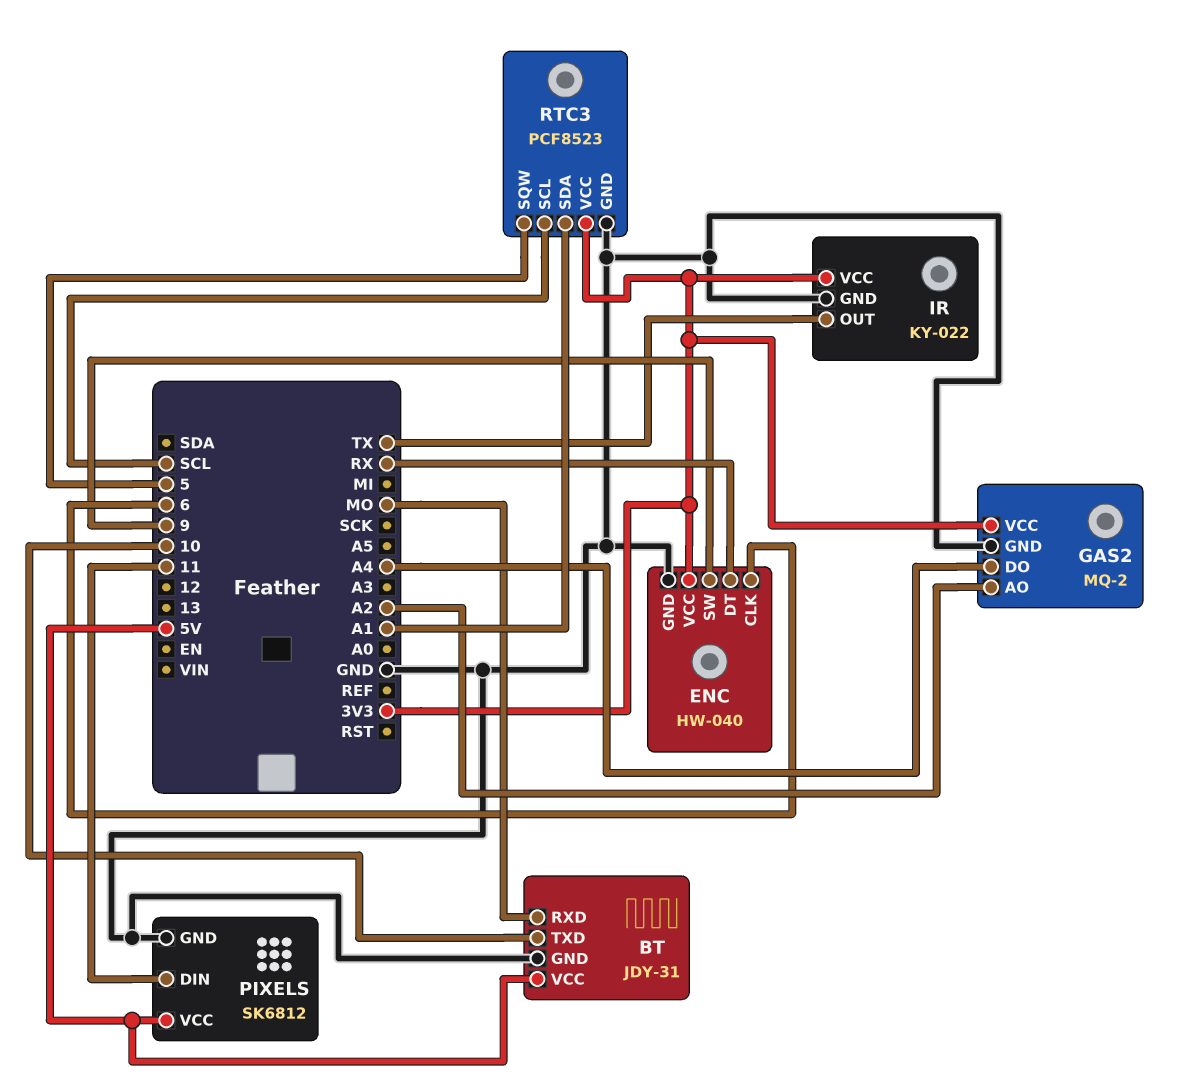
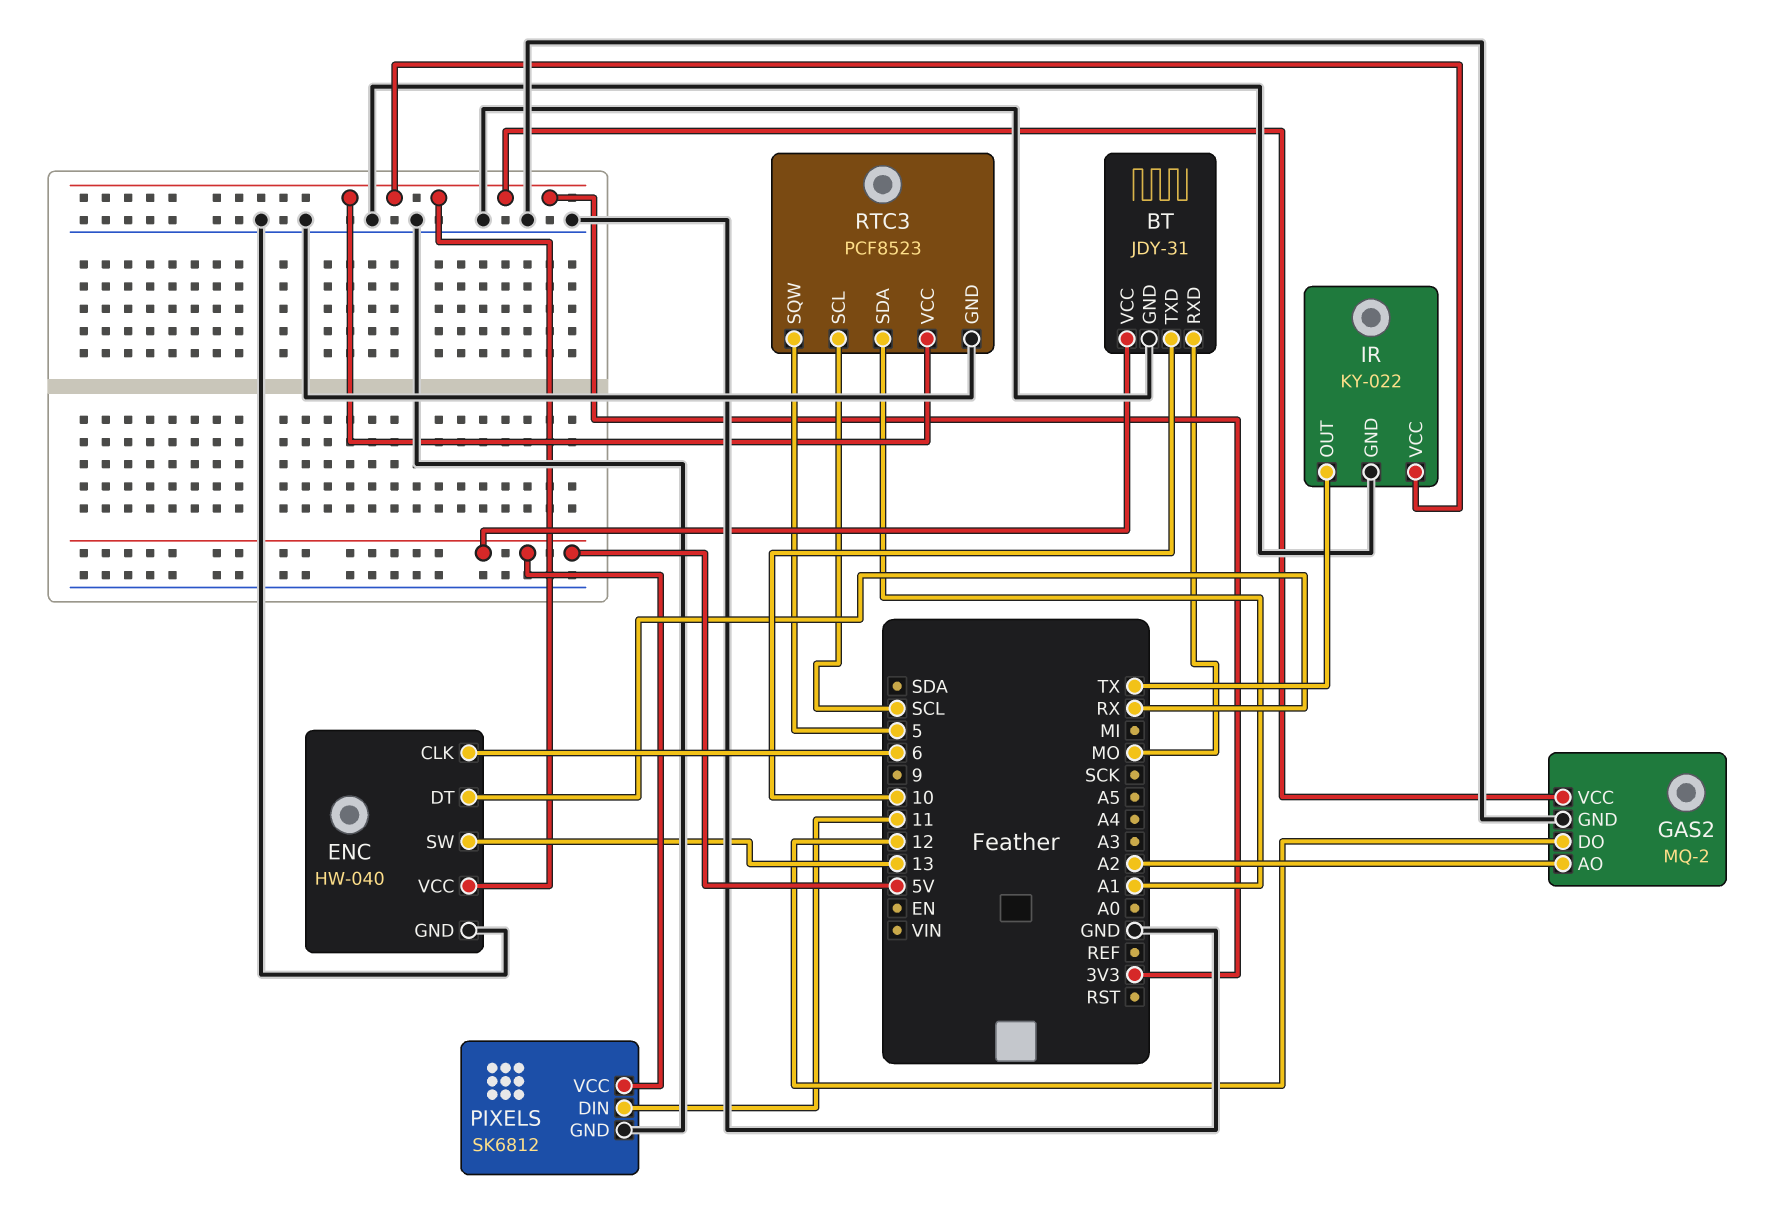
ENC pin SW: 9 -> 13
GAS2 pin DO: A4 -> 12

